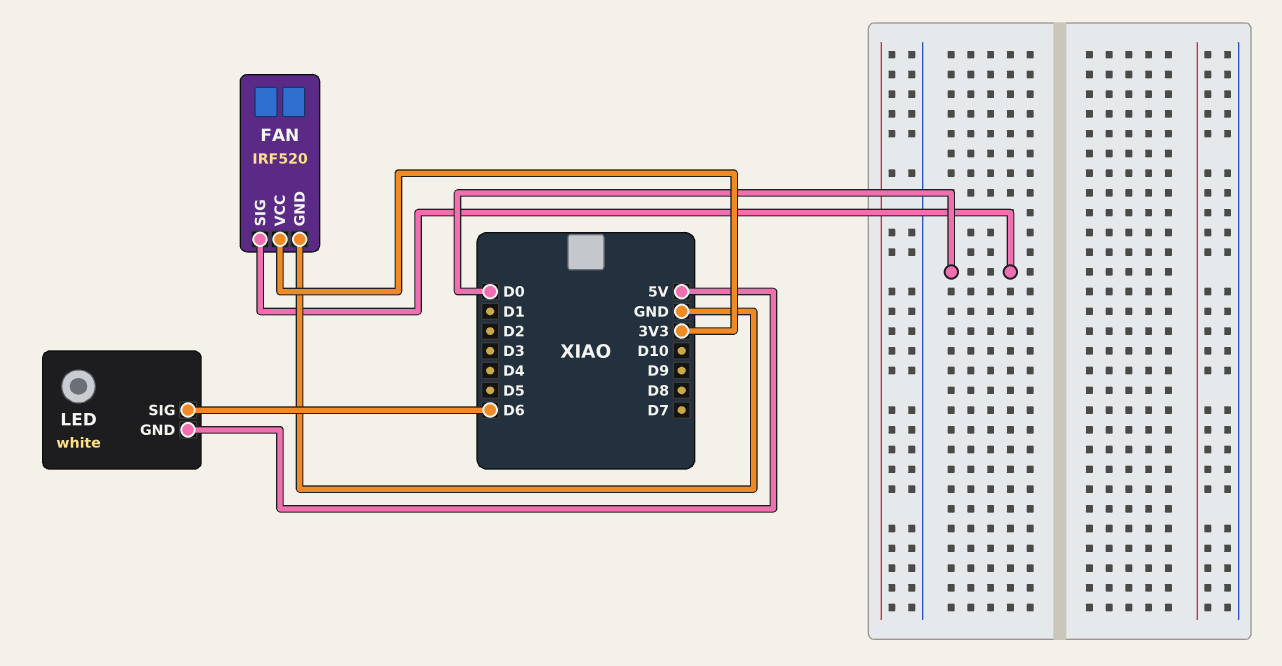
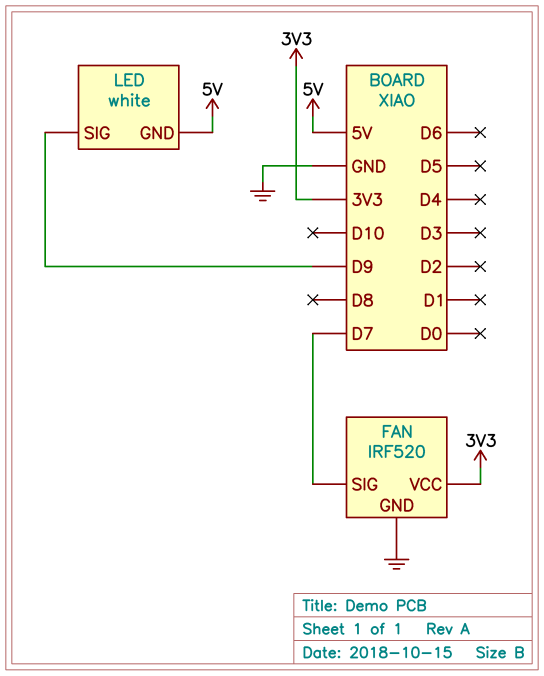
FAN pin SIG: D0 -> D7
LED pin SIG: D6 -> D9

